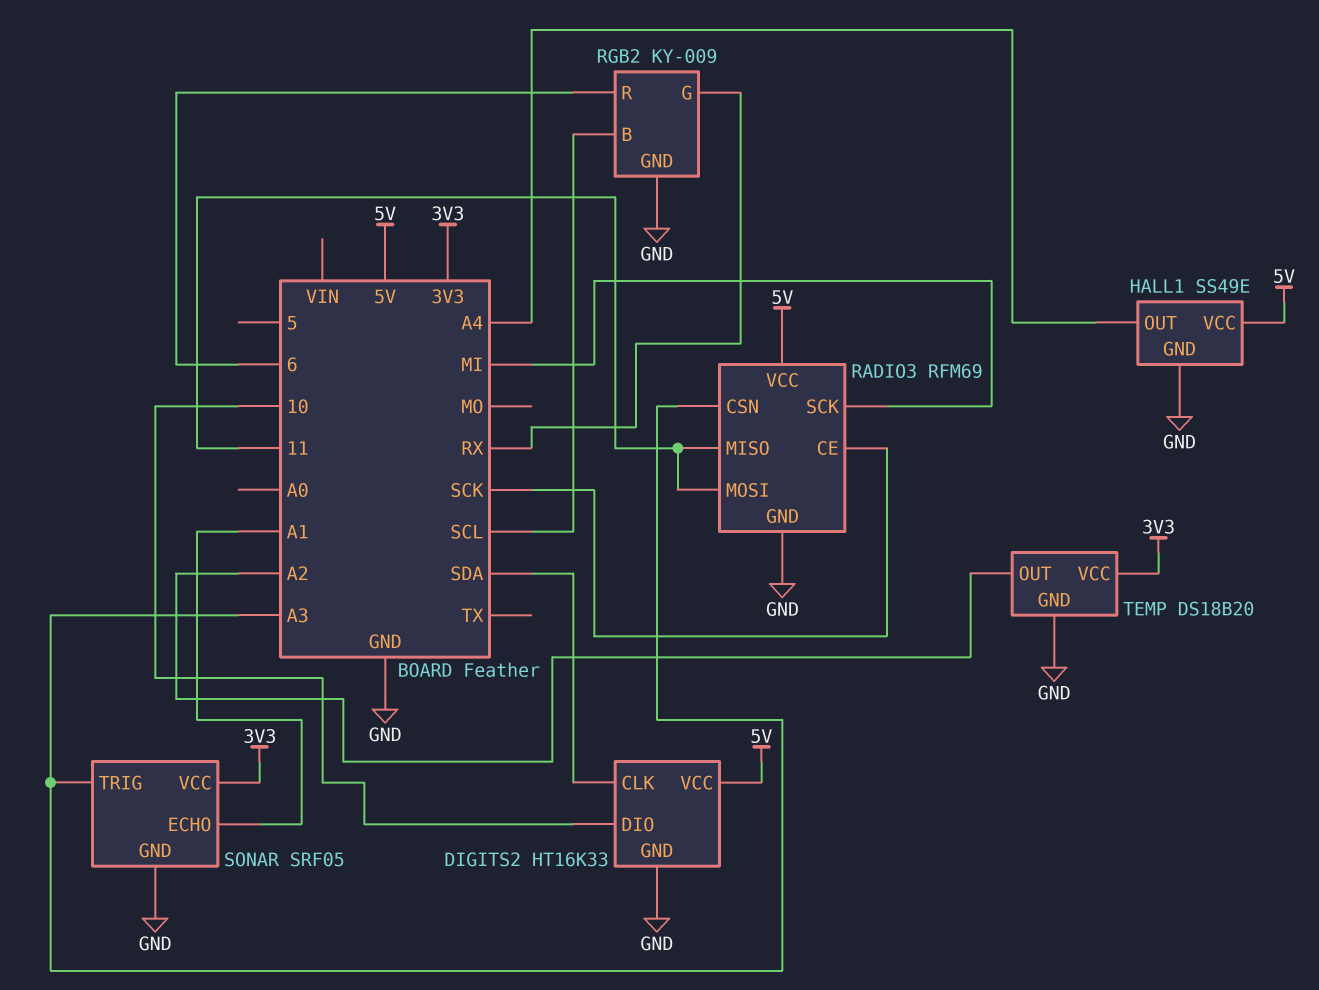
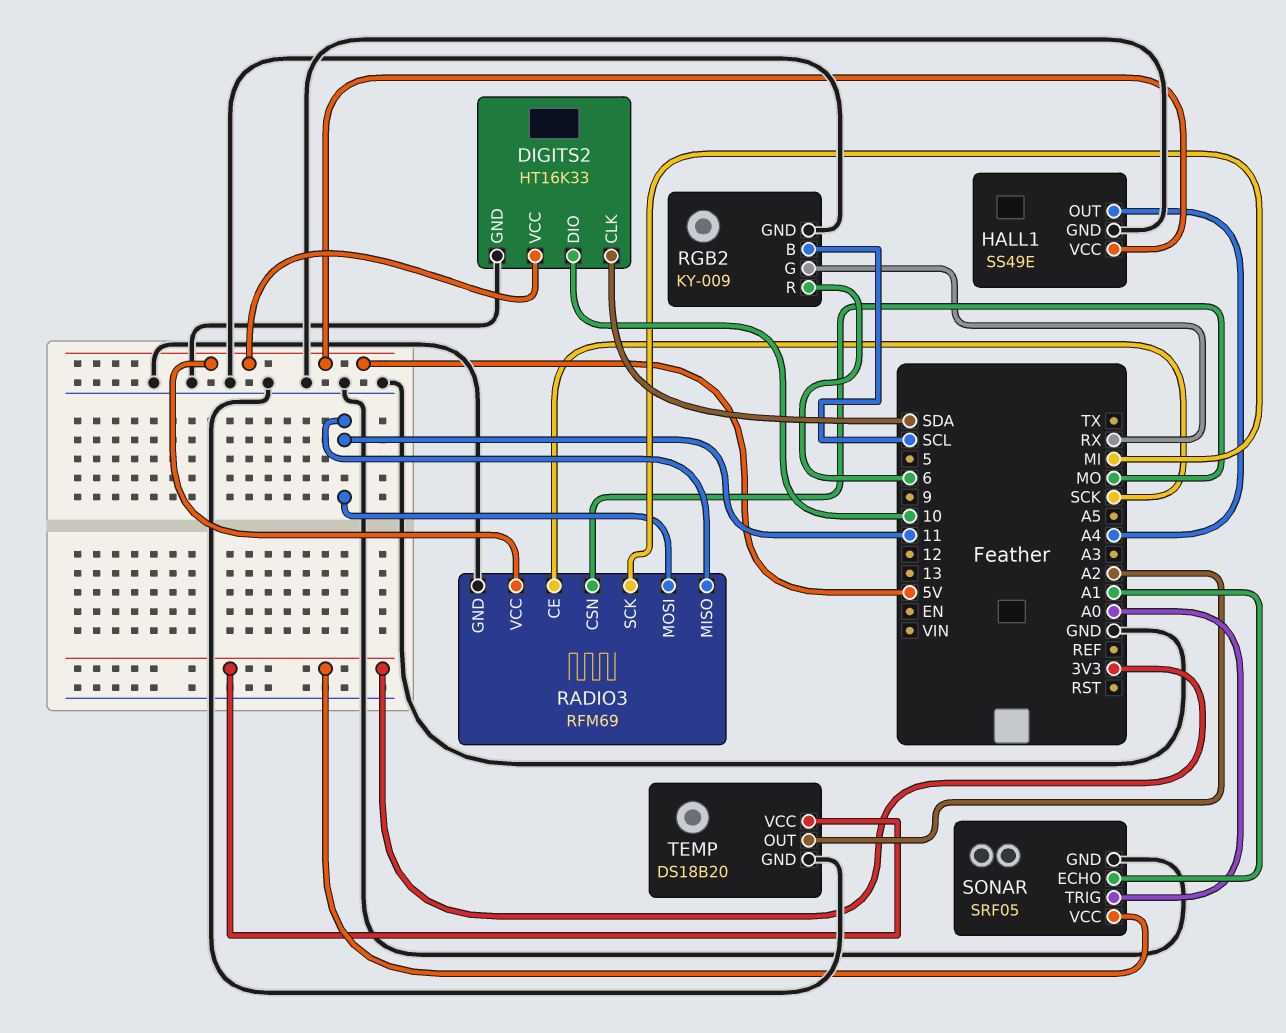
RADIO3 pin CSN: A3 -> MO
SONAR pin TRIG: A3 -> A0

